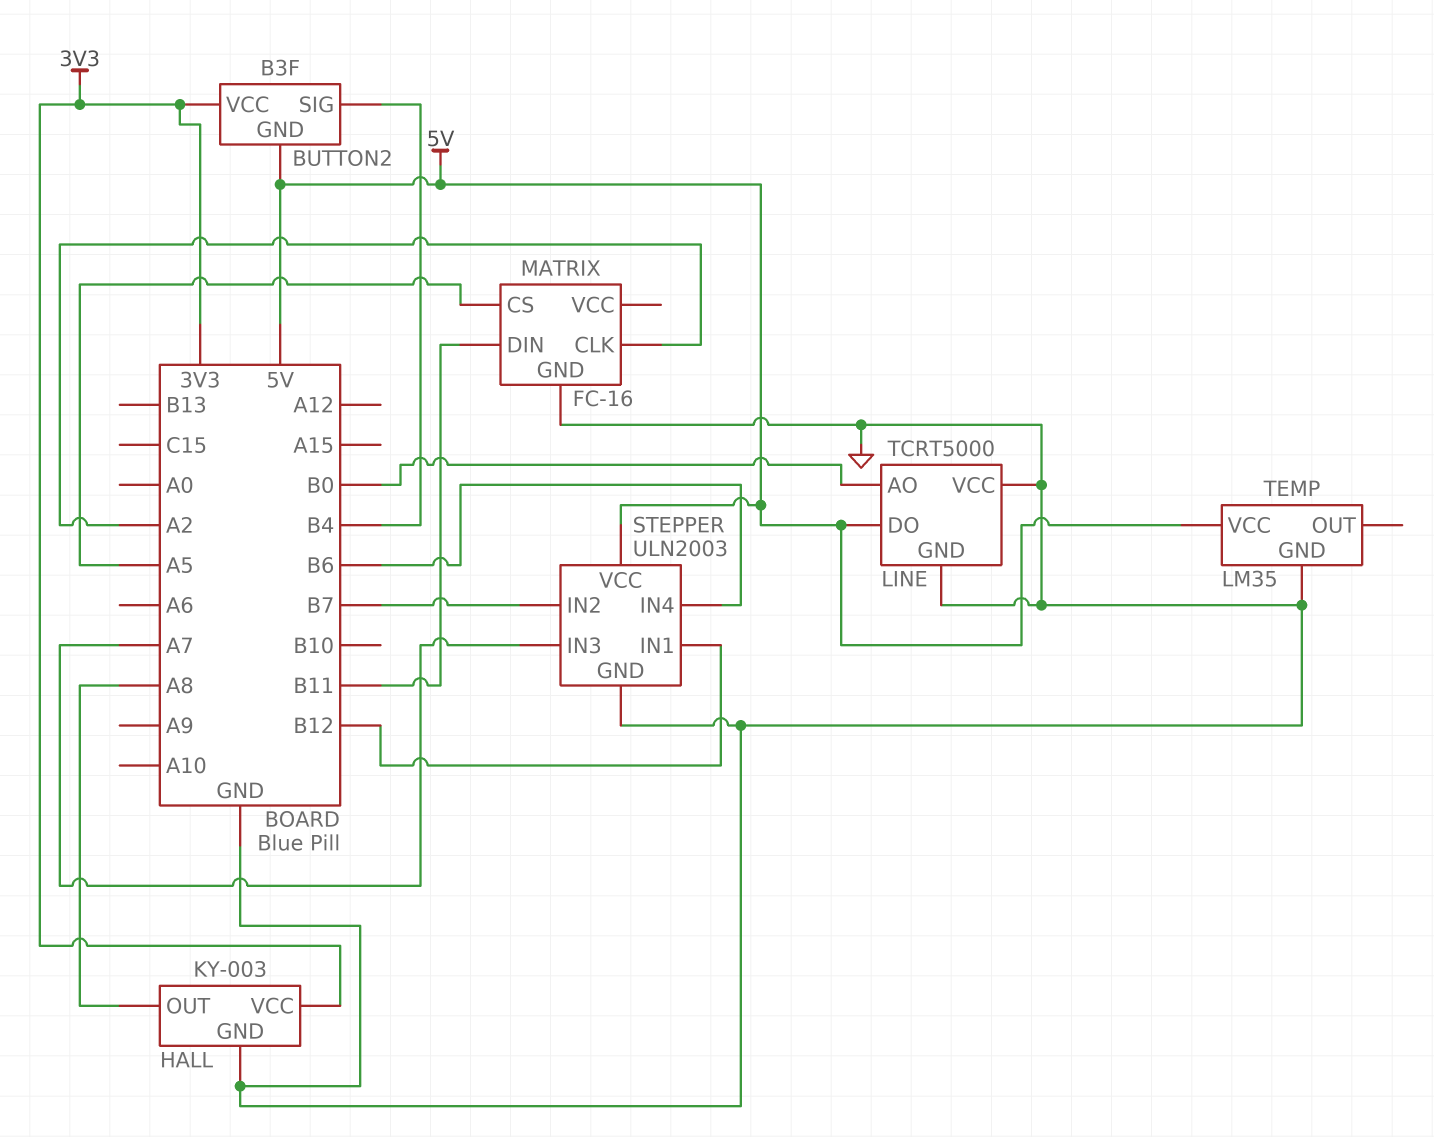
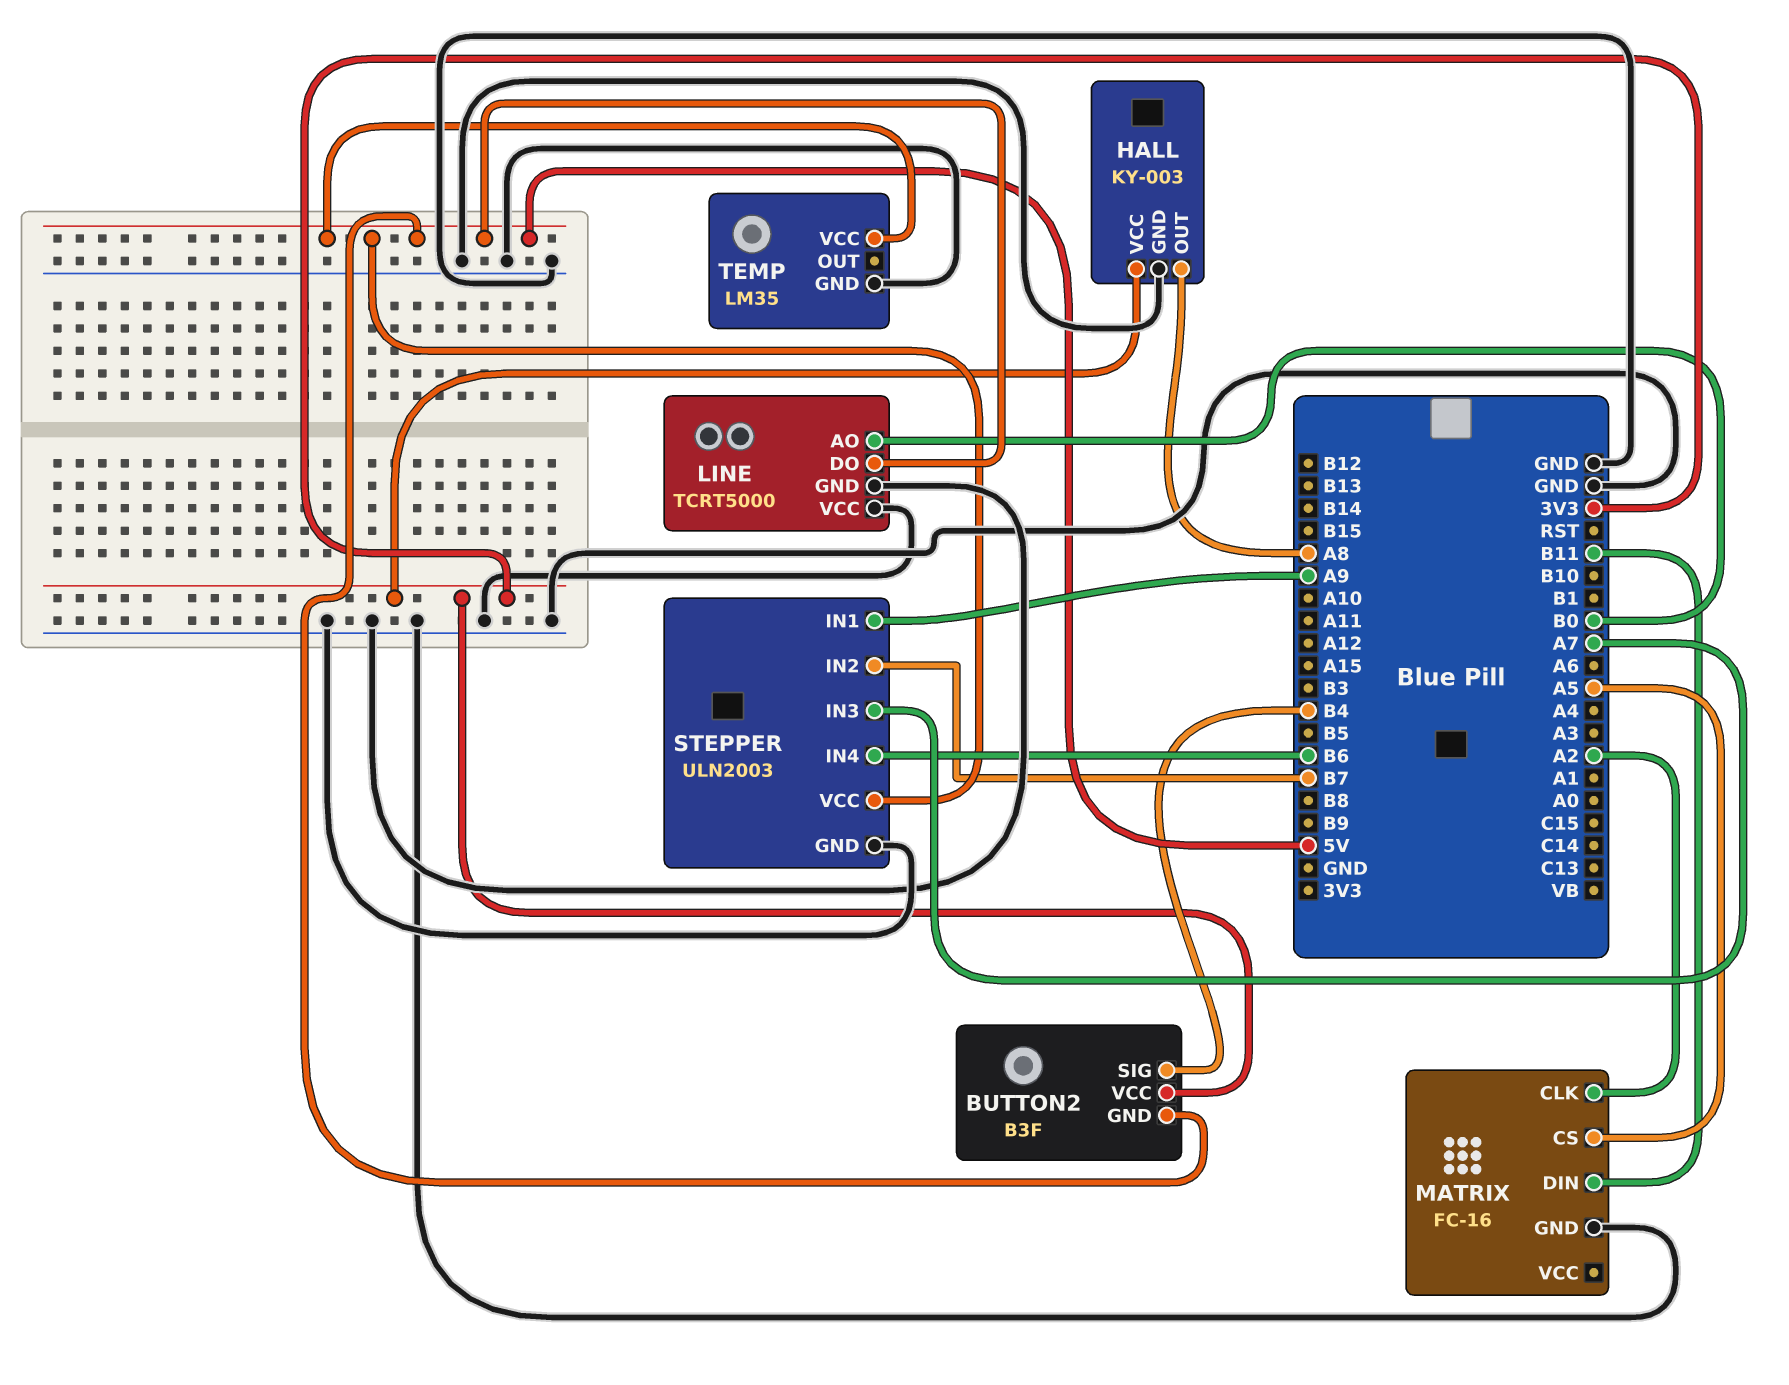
STEPPER pin IN1: B12 -> A9

